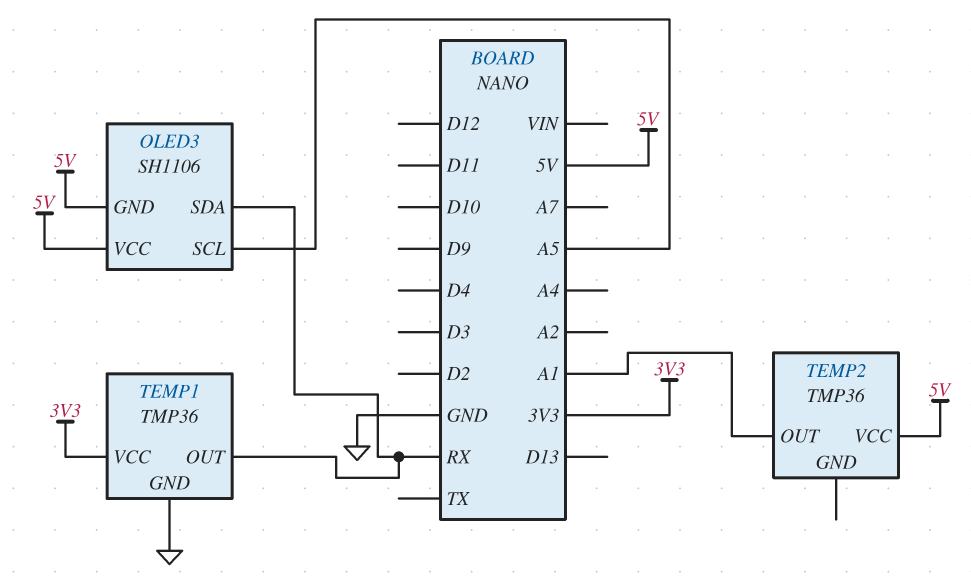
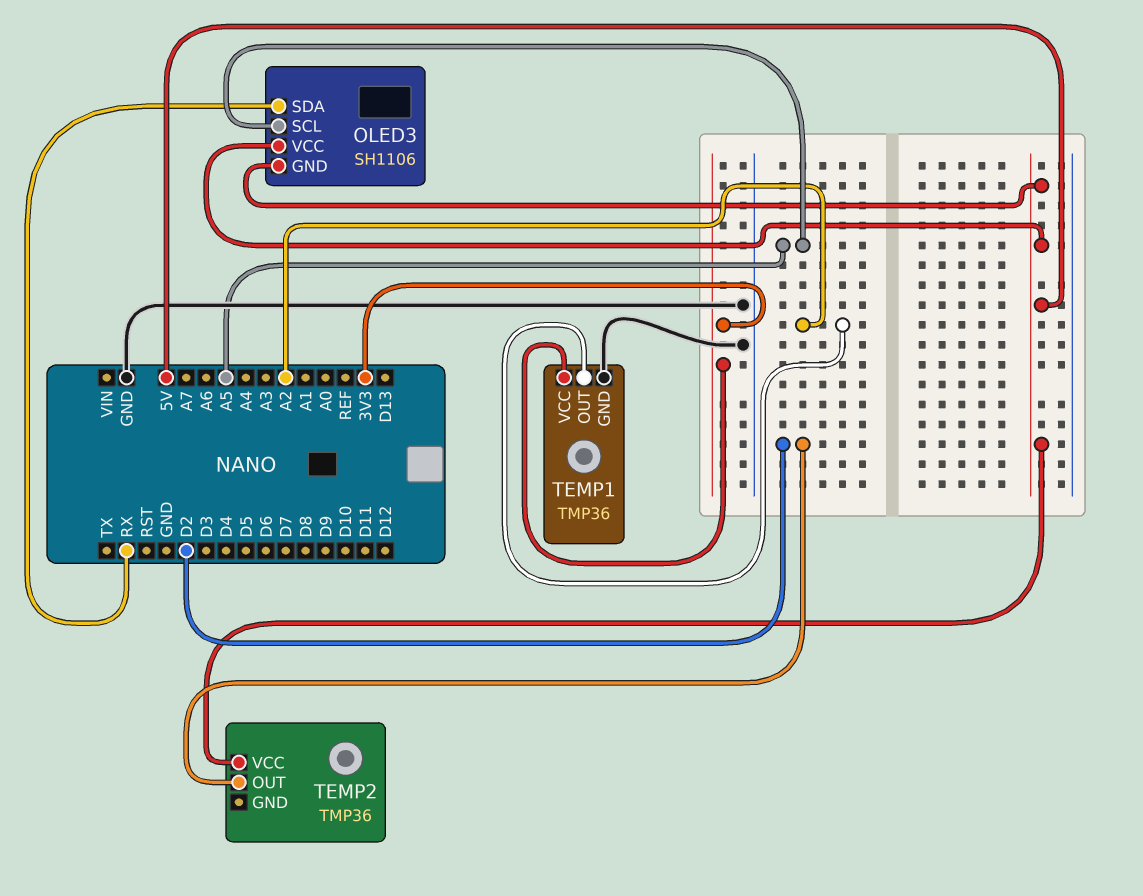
TEMP1 pin OUT: RX -> A2
TEMP2 pin OUT: A1 -> D2

